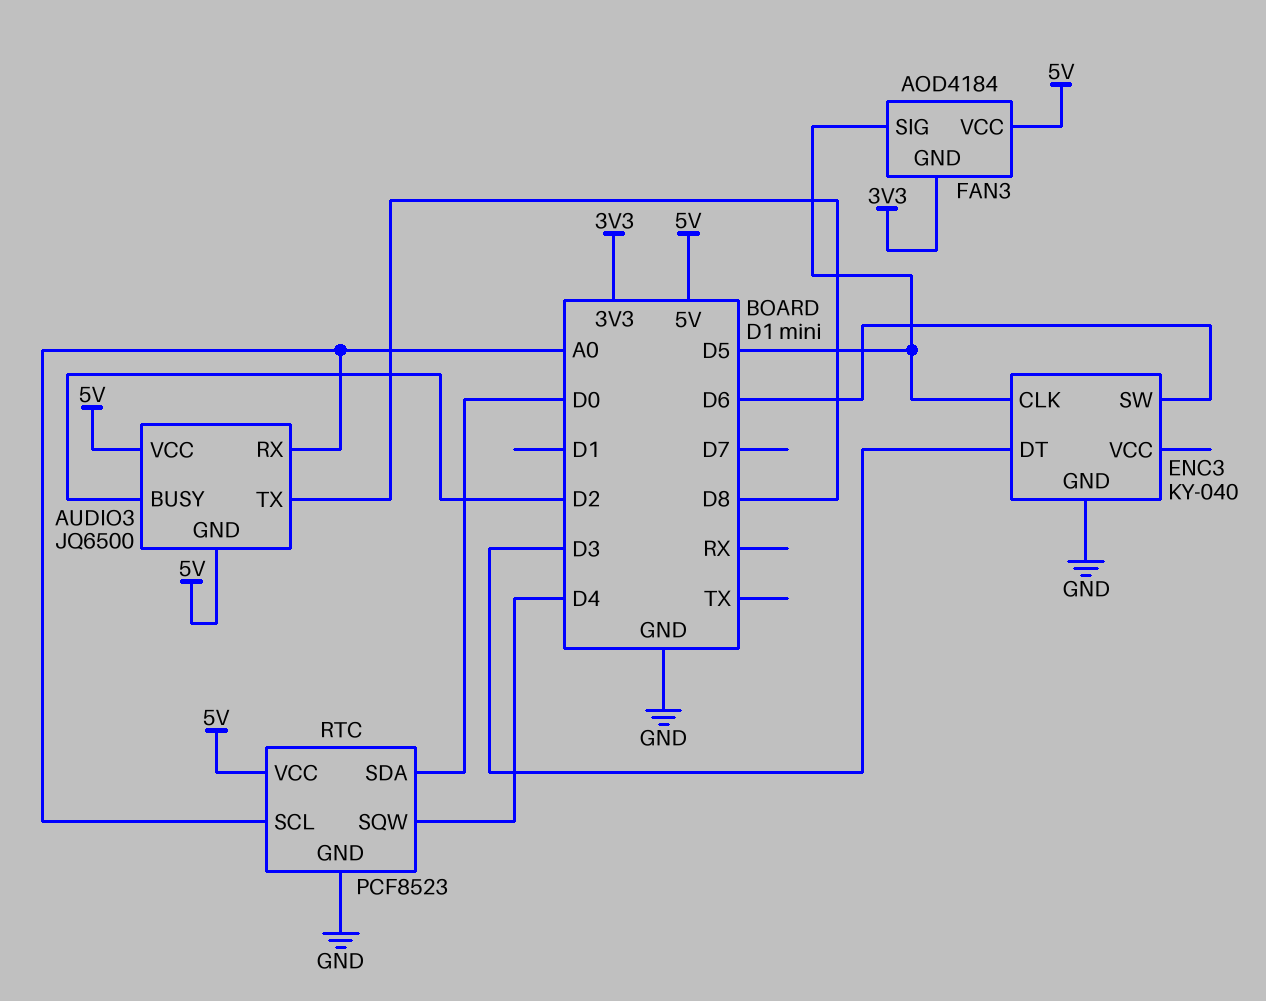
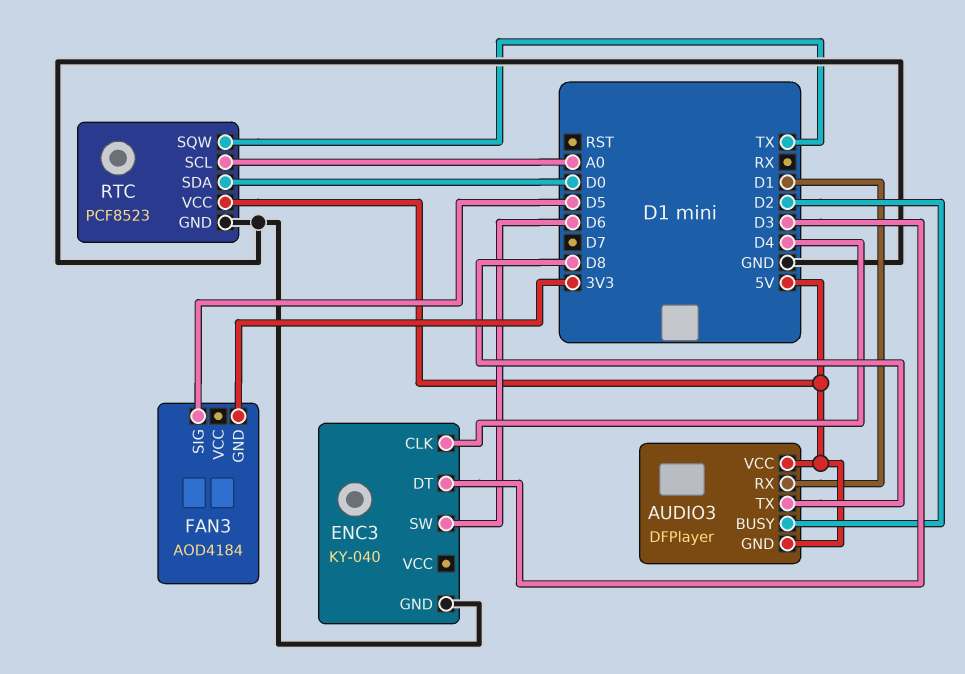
AUDIO3: JQ6500 -> DFPlayer
AUDIO3 pin RX: A0 -> D1
ENC3 pin CLK: D5 -> D4
FAN3 pin VCC: 5V -> none
RTC pin SQW: D4 -> TX

